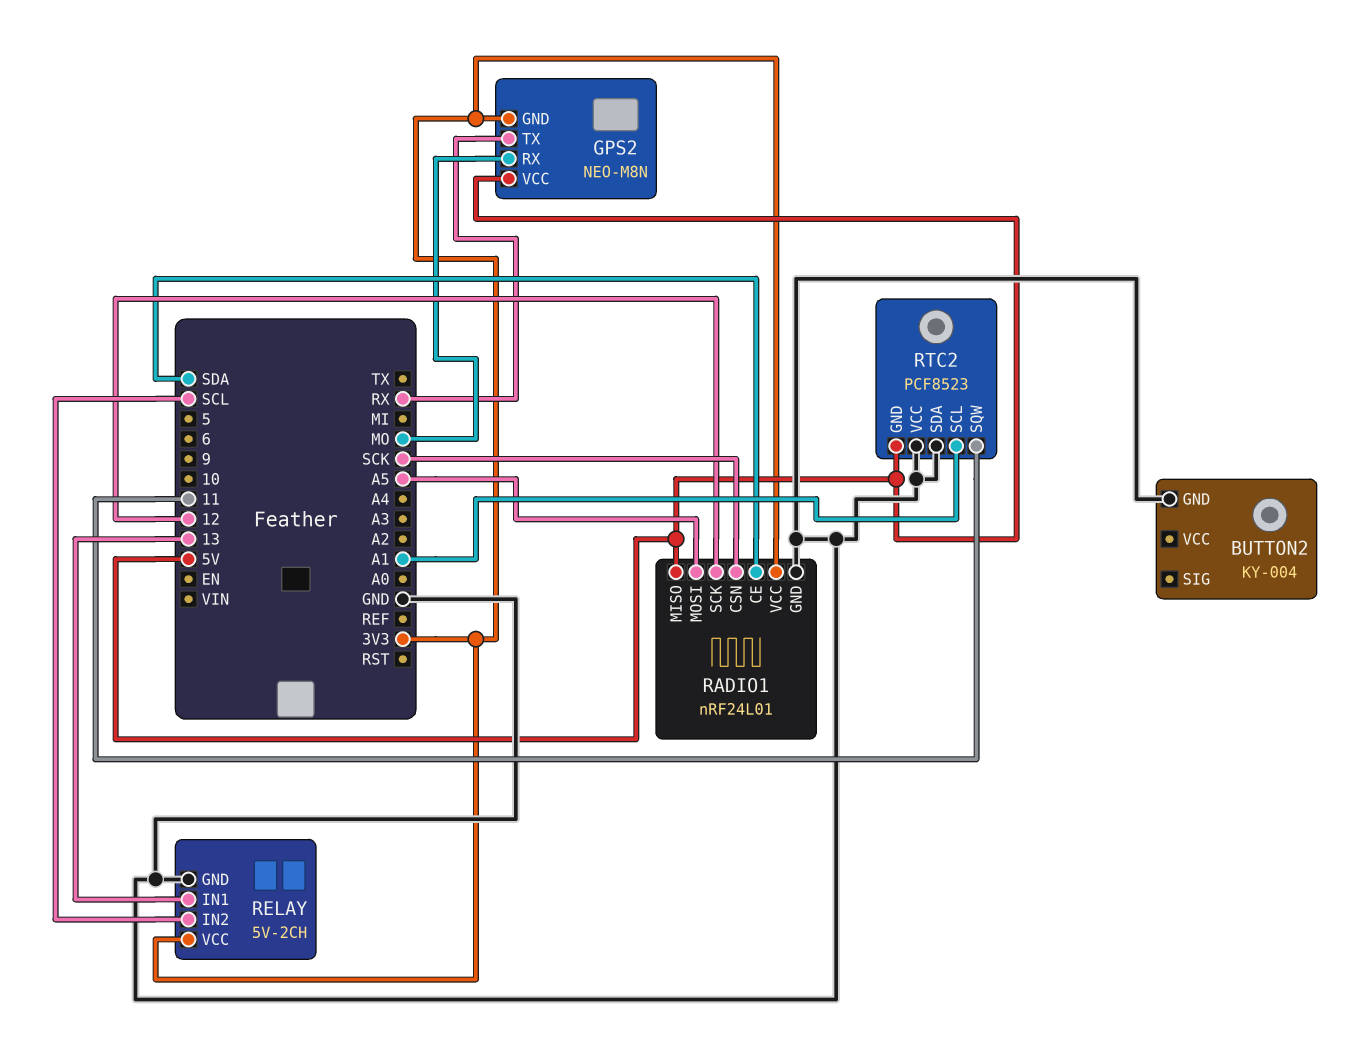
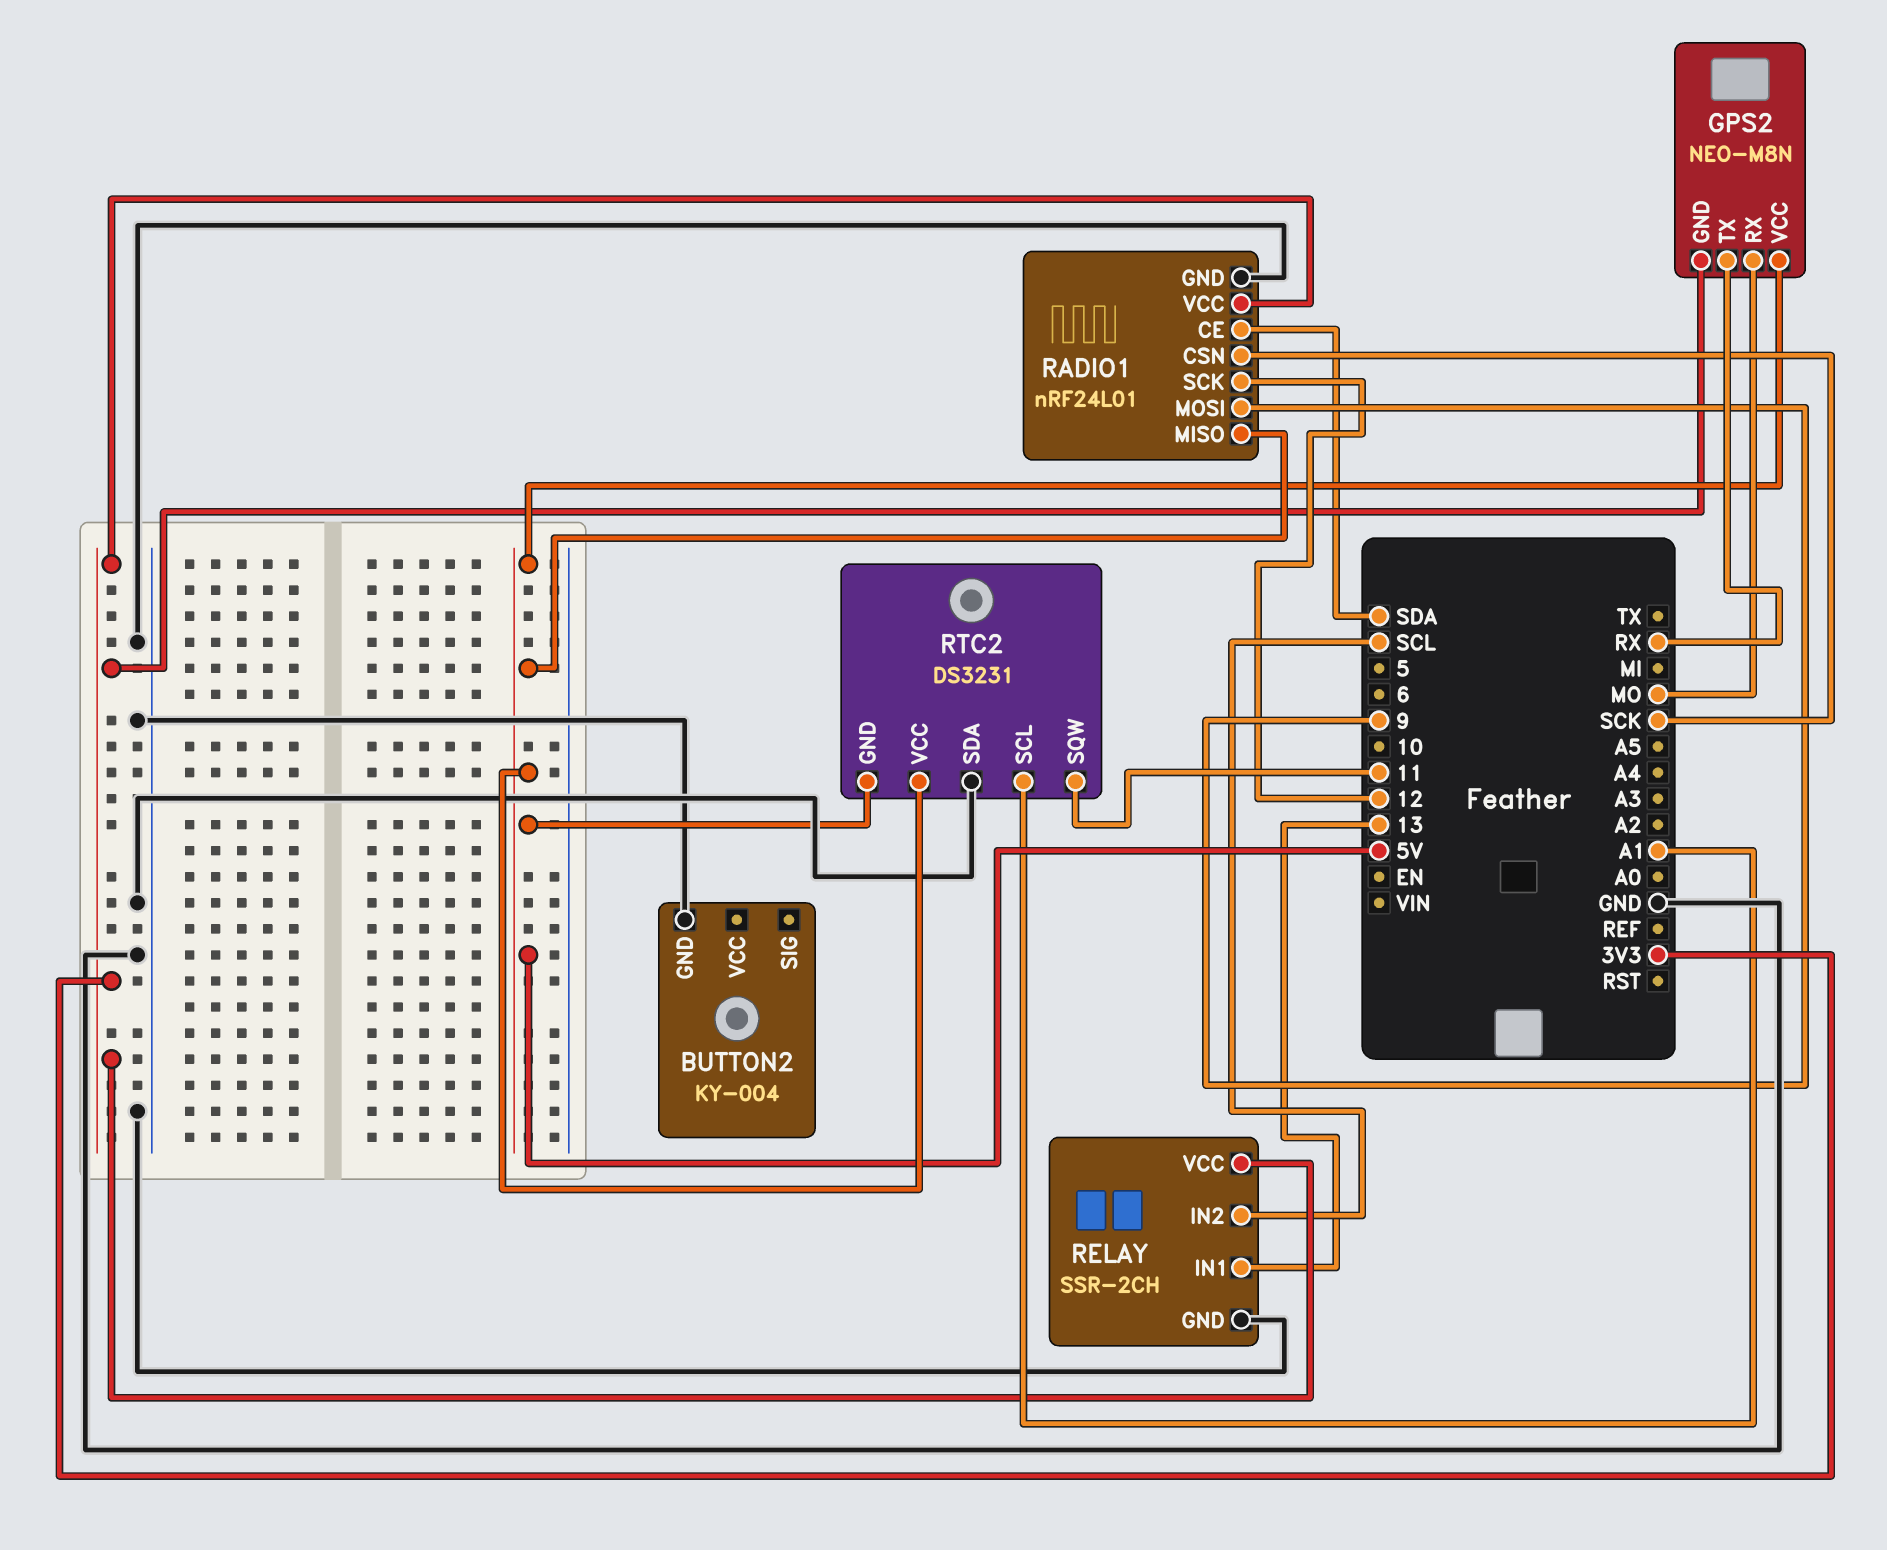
RADIO1 pin MOSI: A5 -> 9
RELAY: 5V-2CH -> SSR-2CH
RTC2: PCF8523 -> DS3231
RTC2 pin VCC: GND -> 5V

